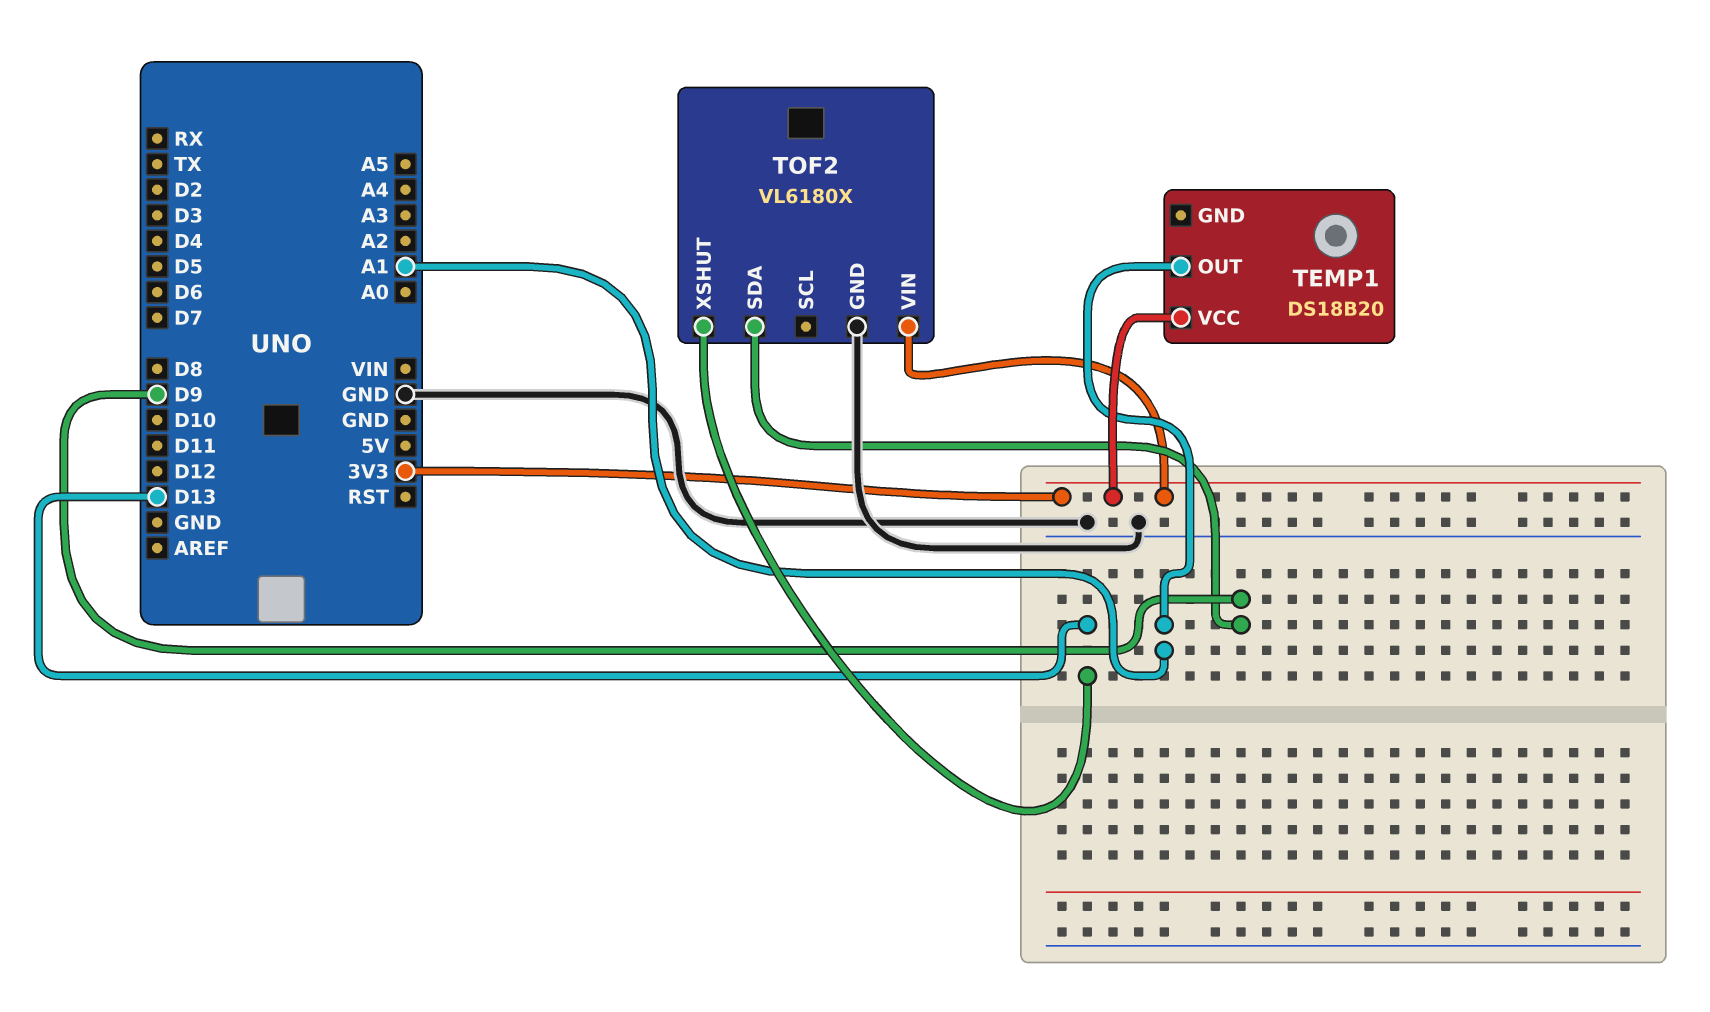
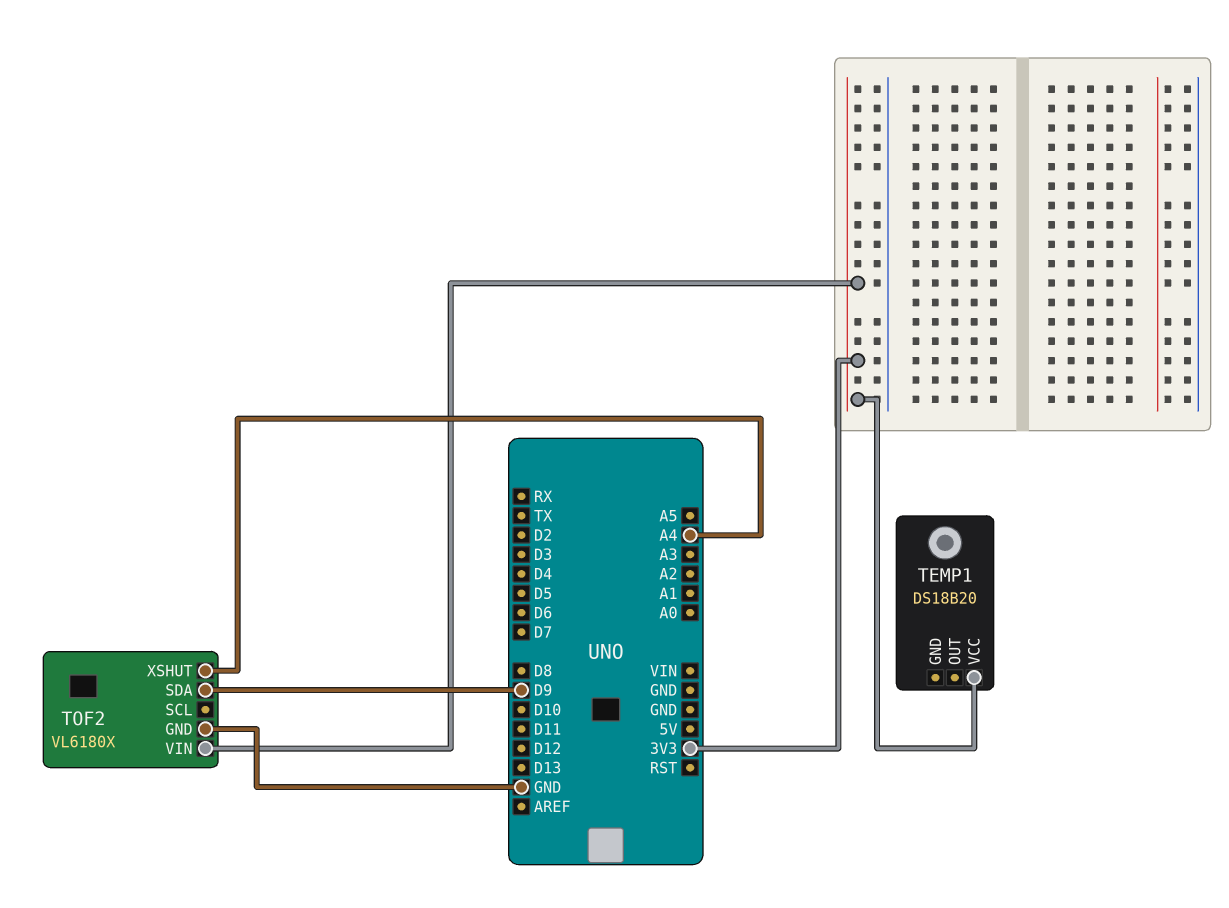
TEMP1 pin OUT: A1 -> none
TOF2 pin XSHUT: D13 -> A4

